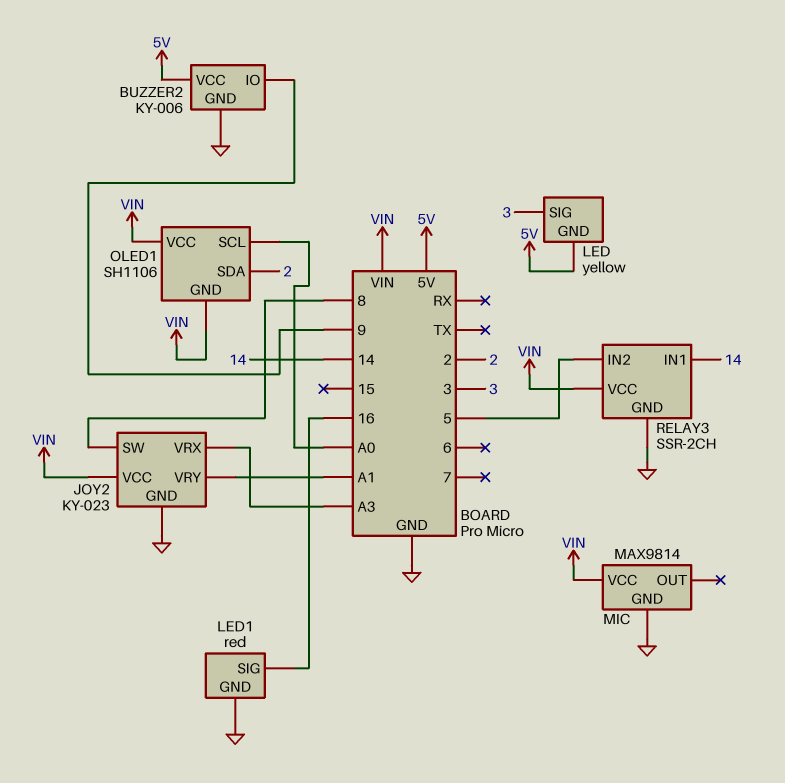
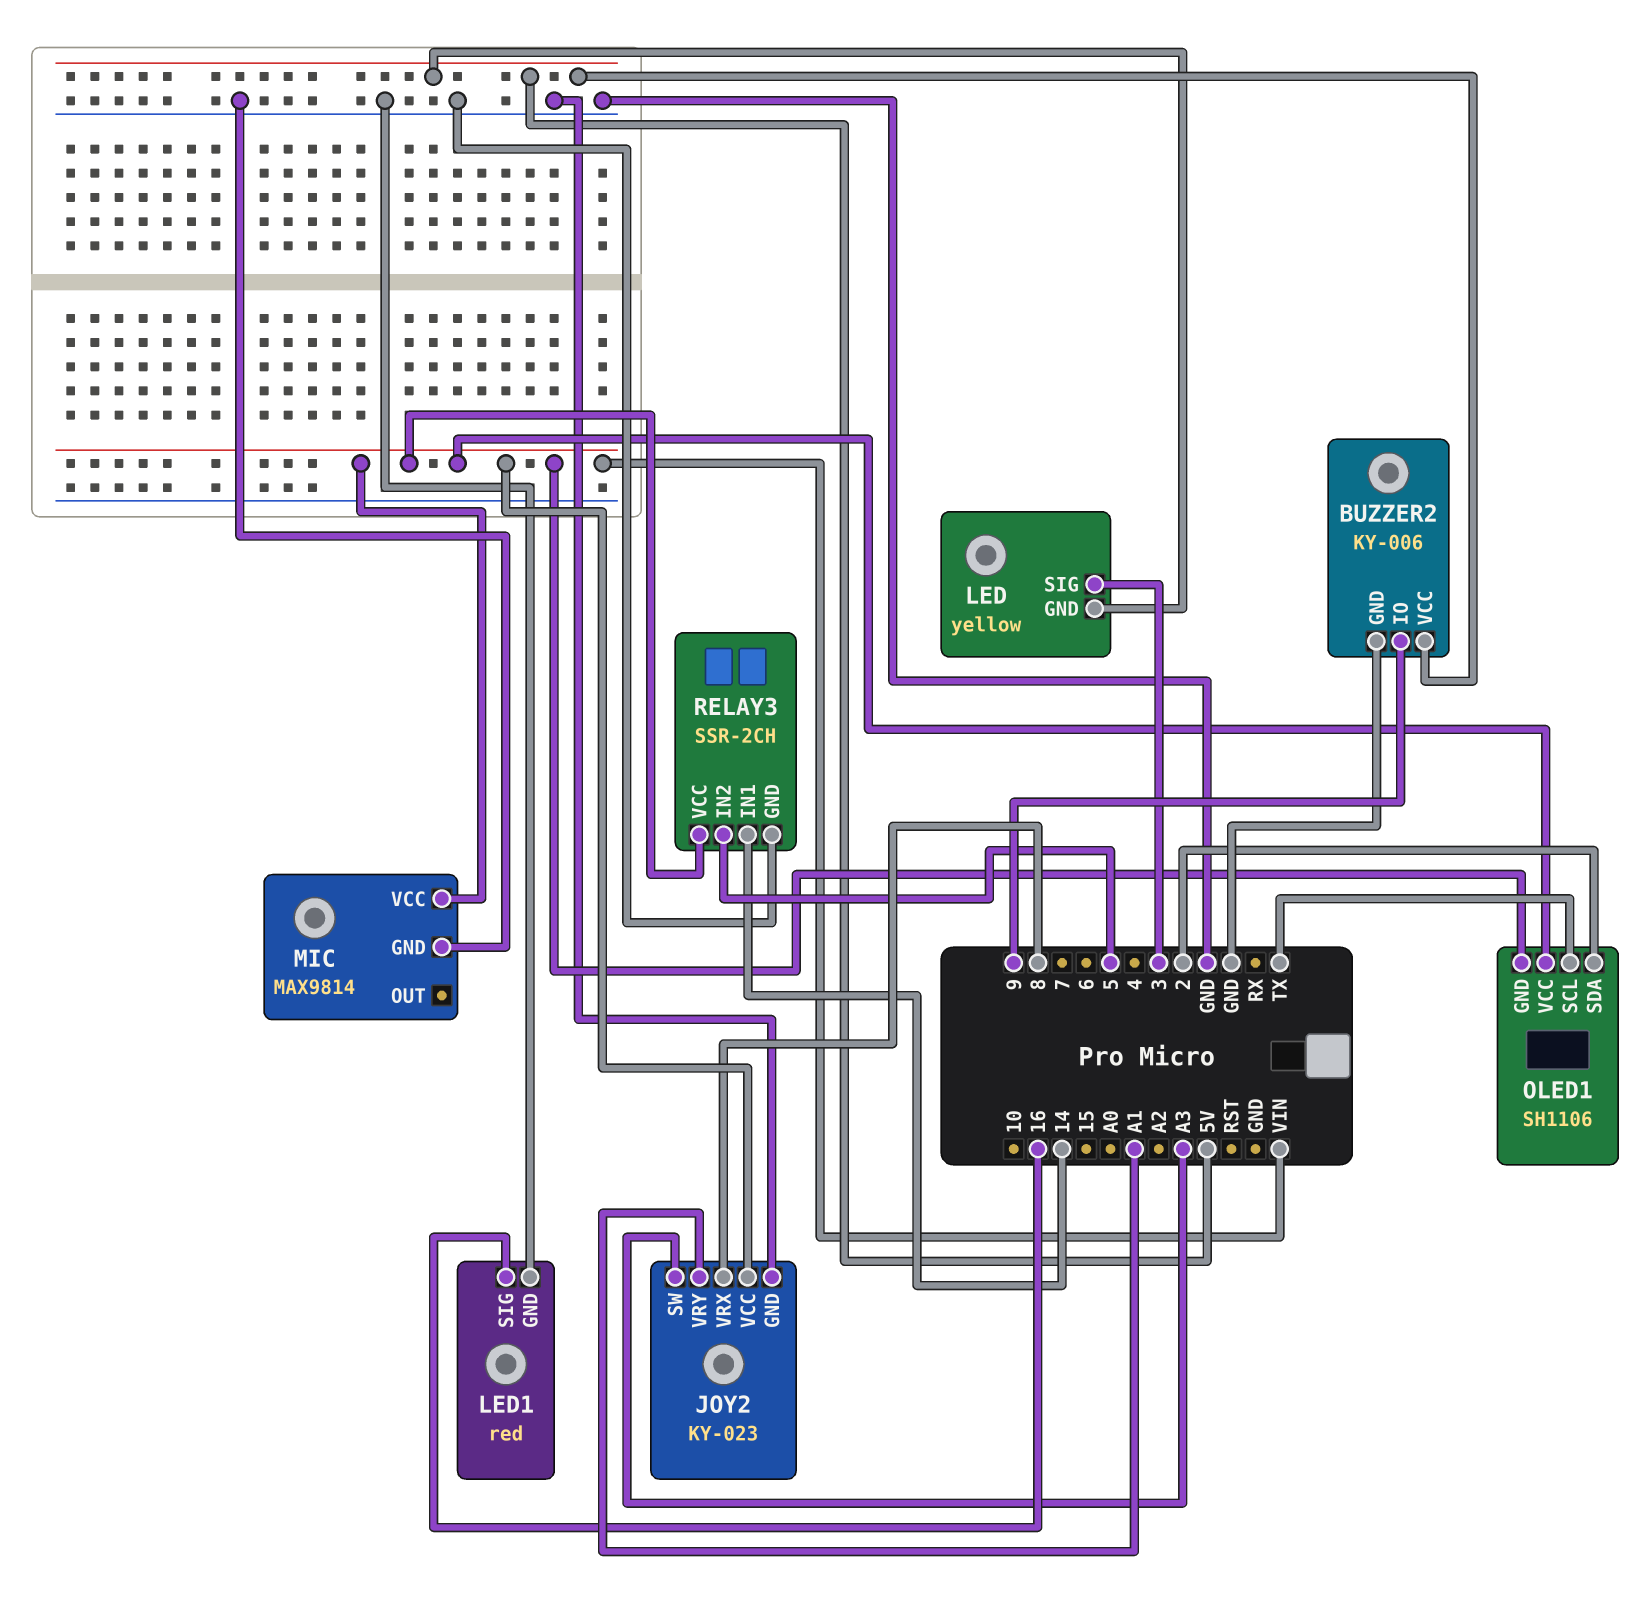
JOY2 pin SW: 8 -> A3
JOY2 pin VRX: A3 -> 8
OLED1 pin SCL: A0 -> TX

